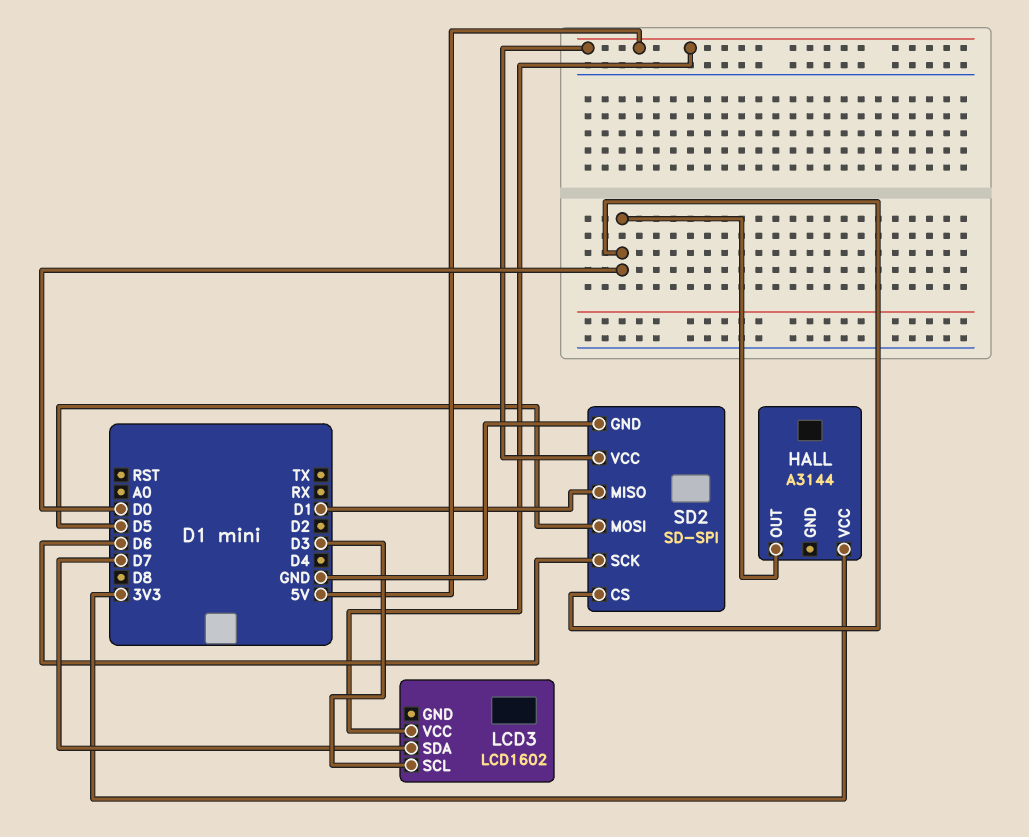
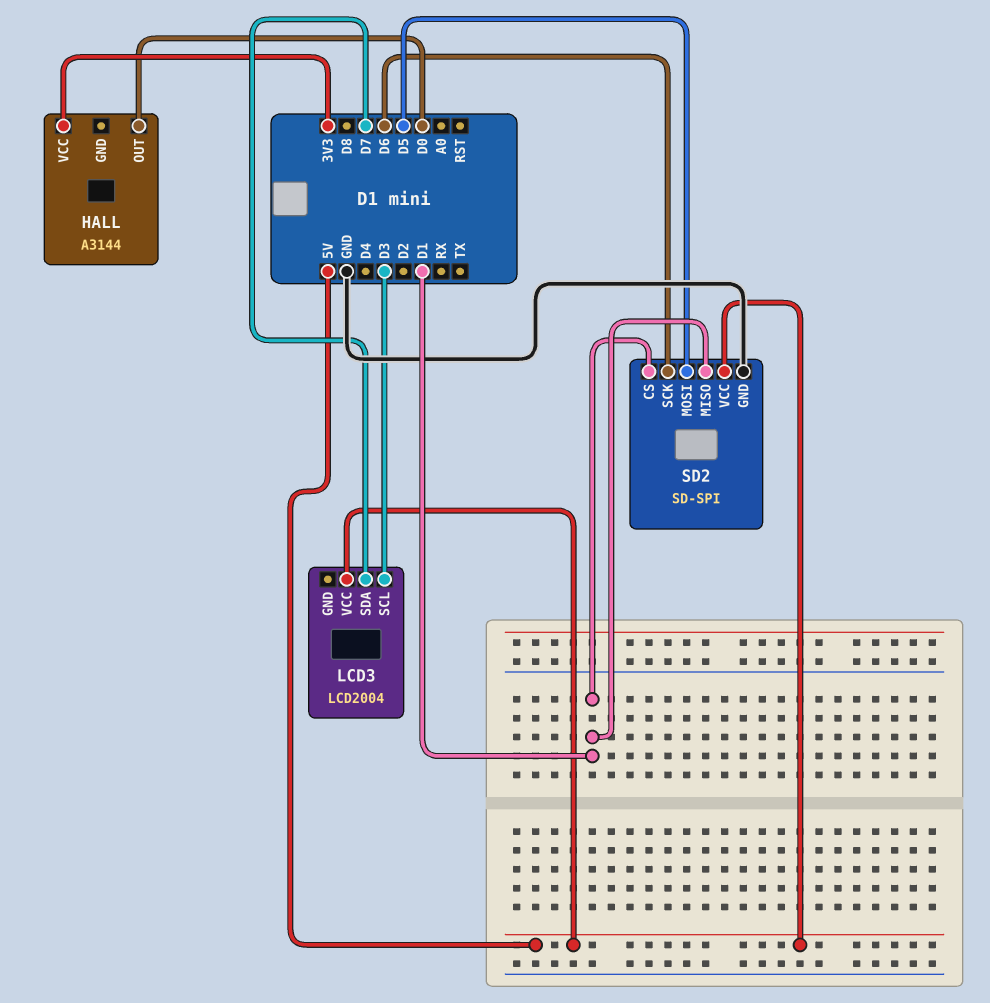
LCD3: LCD1602 -> LCD2004
SD2 pin CS: D0 -> D1

